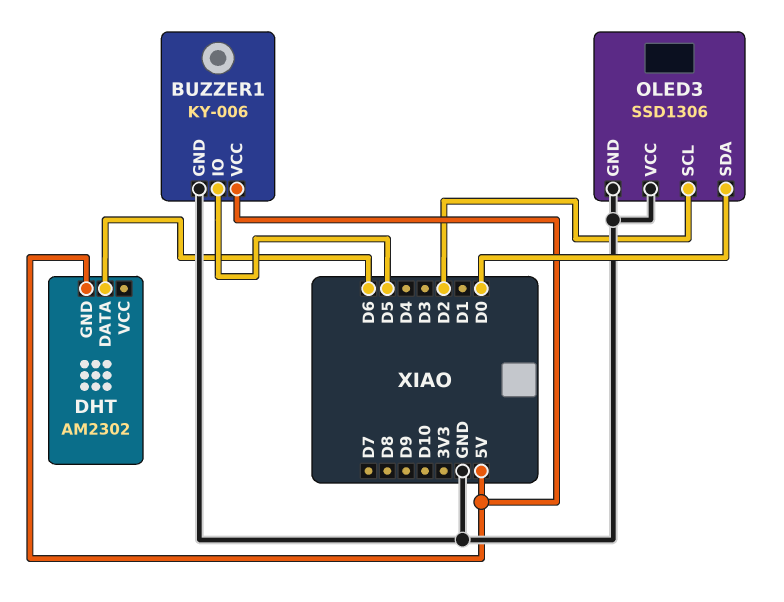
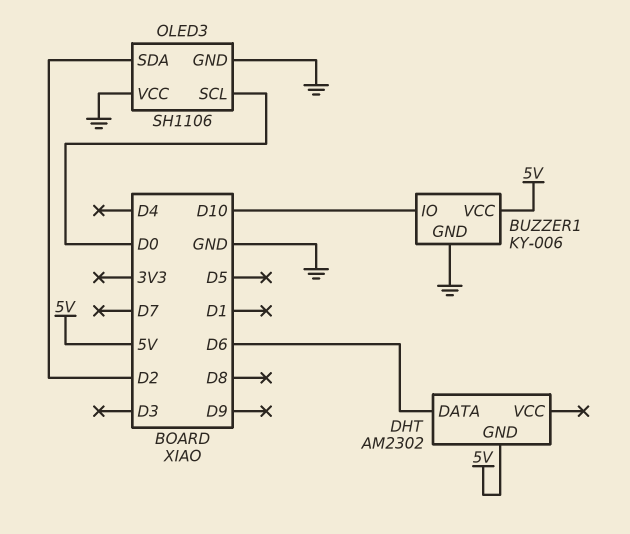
BUZZER1 pin IO: D5 -> D10
OLED3: SSD1306 -> SH1106
OLED3 pin SCL: D2 -> D0
OLED3 pin SDA: D0 -> D2

